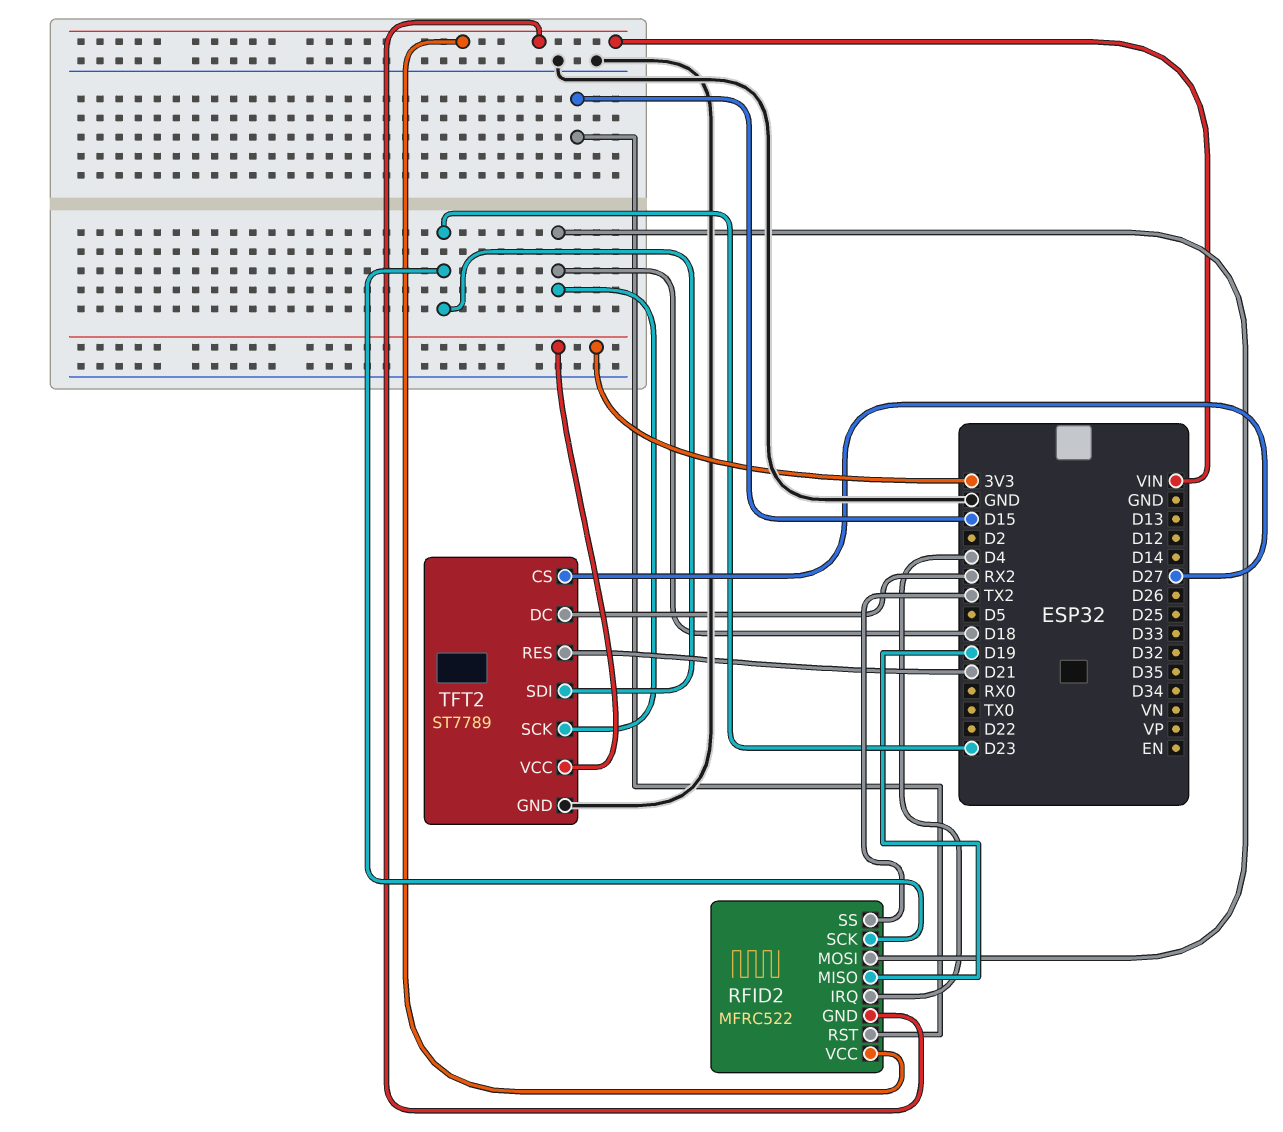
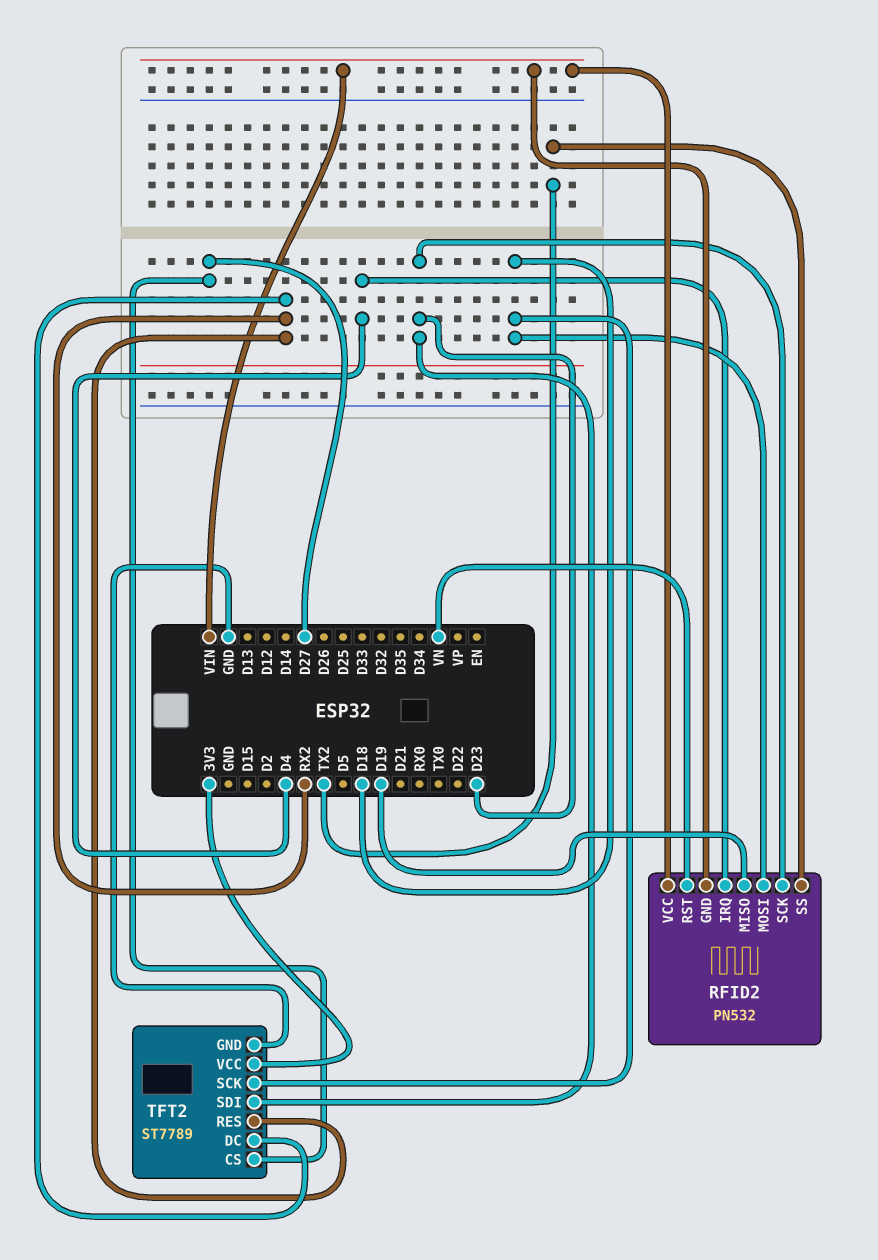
RFID2: MFRC522 -> PN532
RFID2 pin RST: D15 -> VN
TFT2 pin RES: D21 -> RX2

